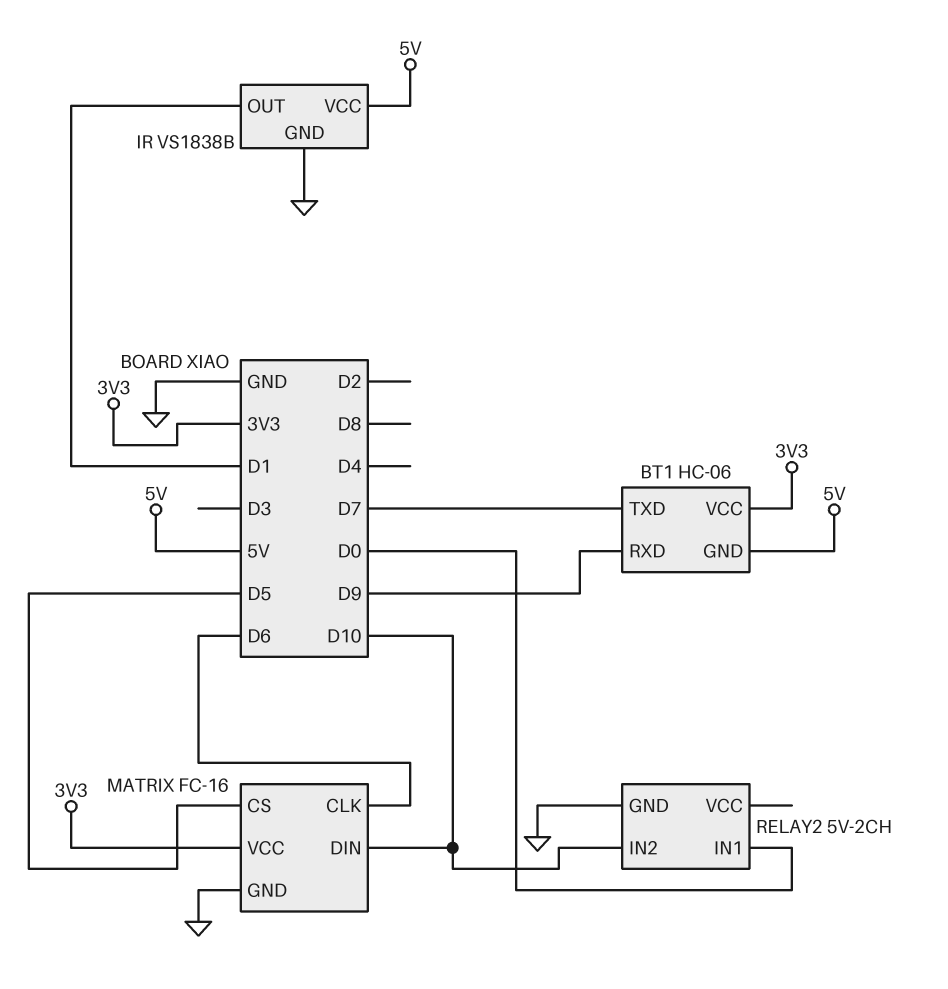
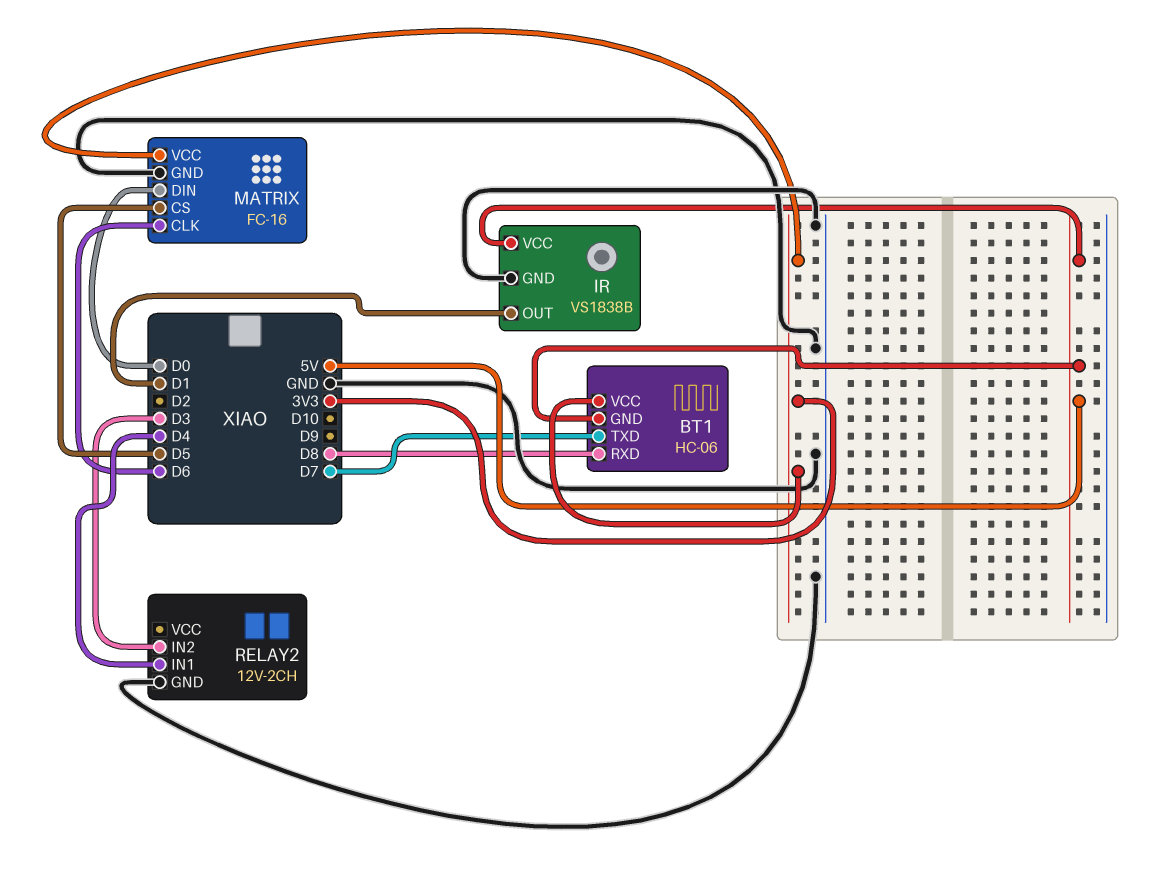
BT1 pin RXD: D9 -> D8
MATRIX pin DIN: D10 -> D0
RELAY2: 5V-2CH -> 12V-2CH
RELAY2 pin IN1: D0 -> D4
RELAY2 pin IN2: D10 -> D3

